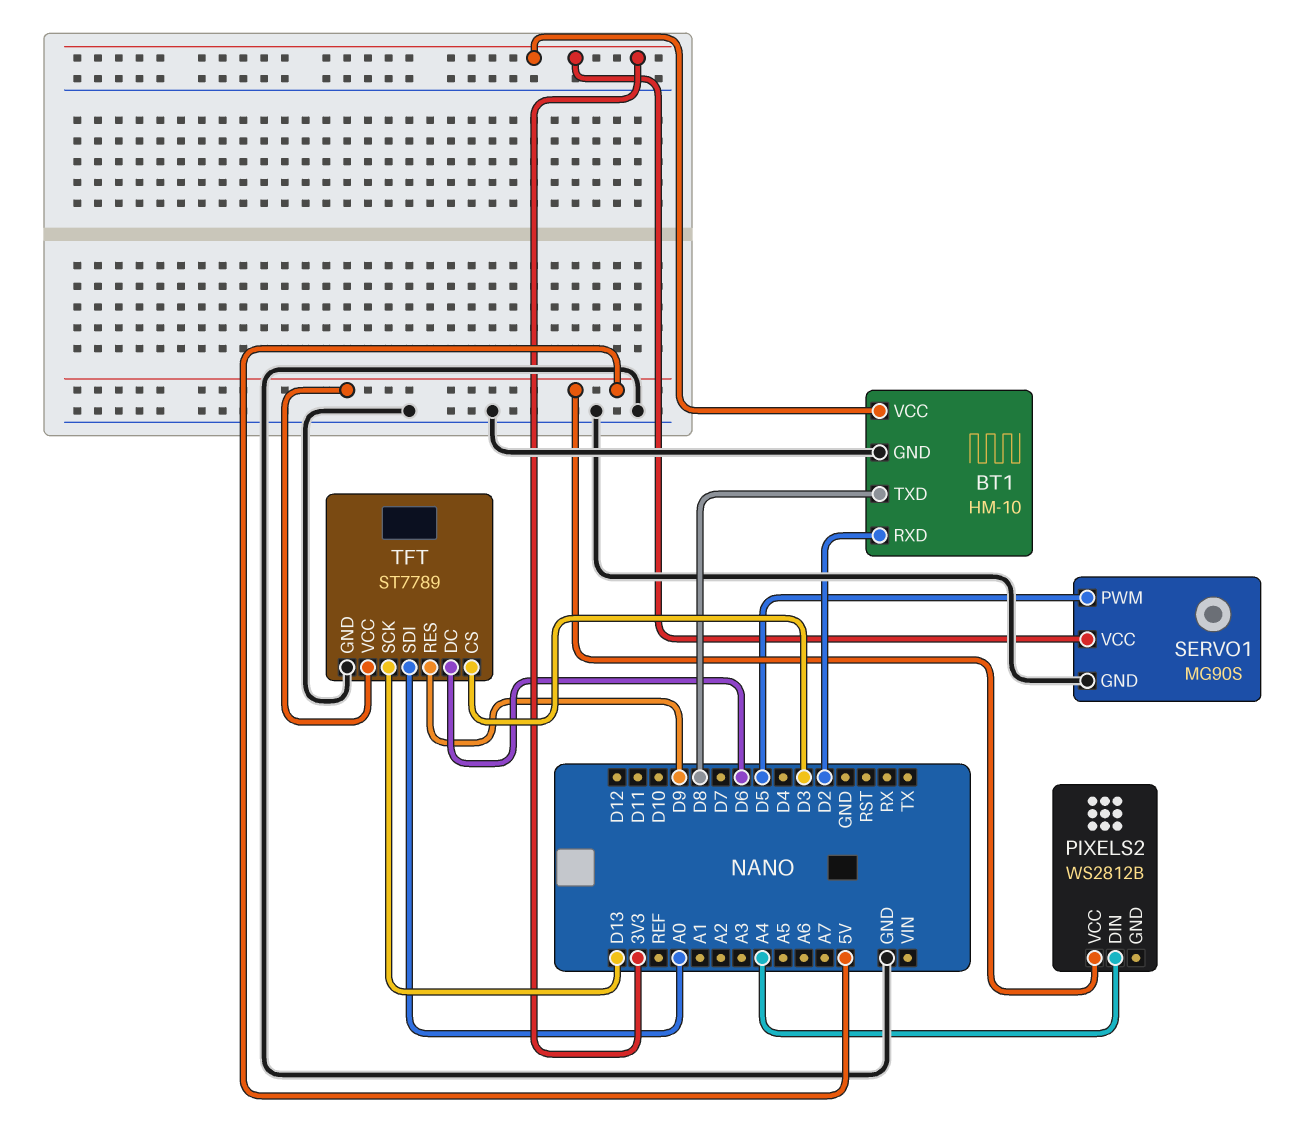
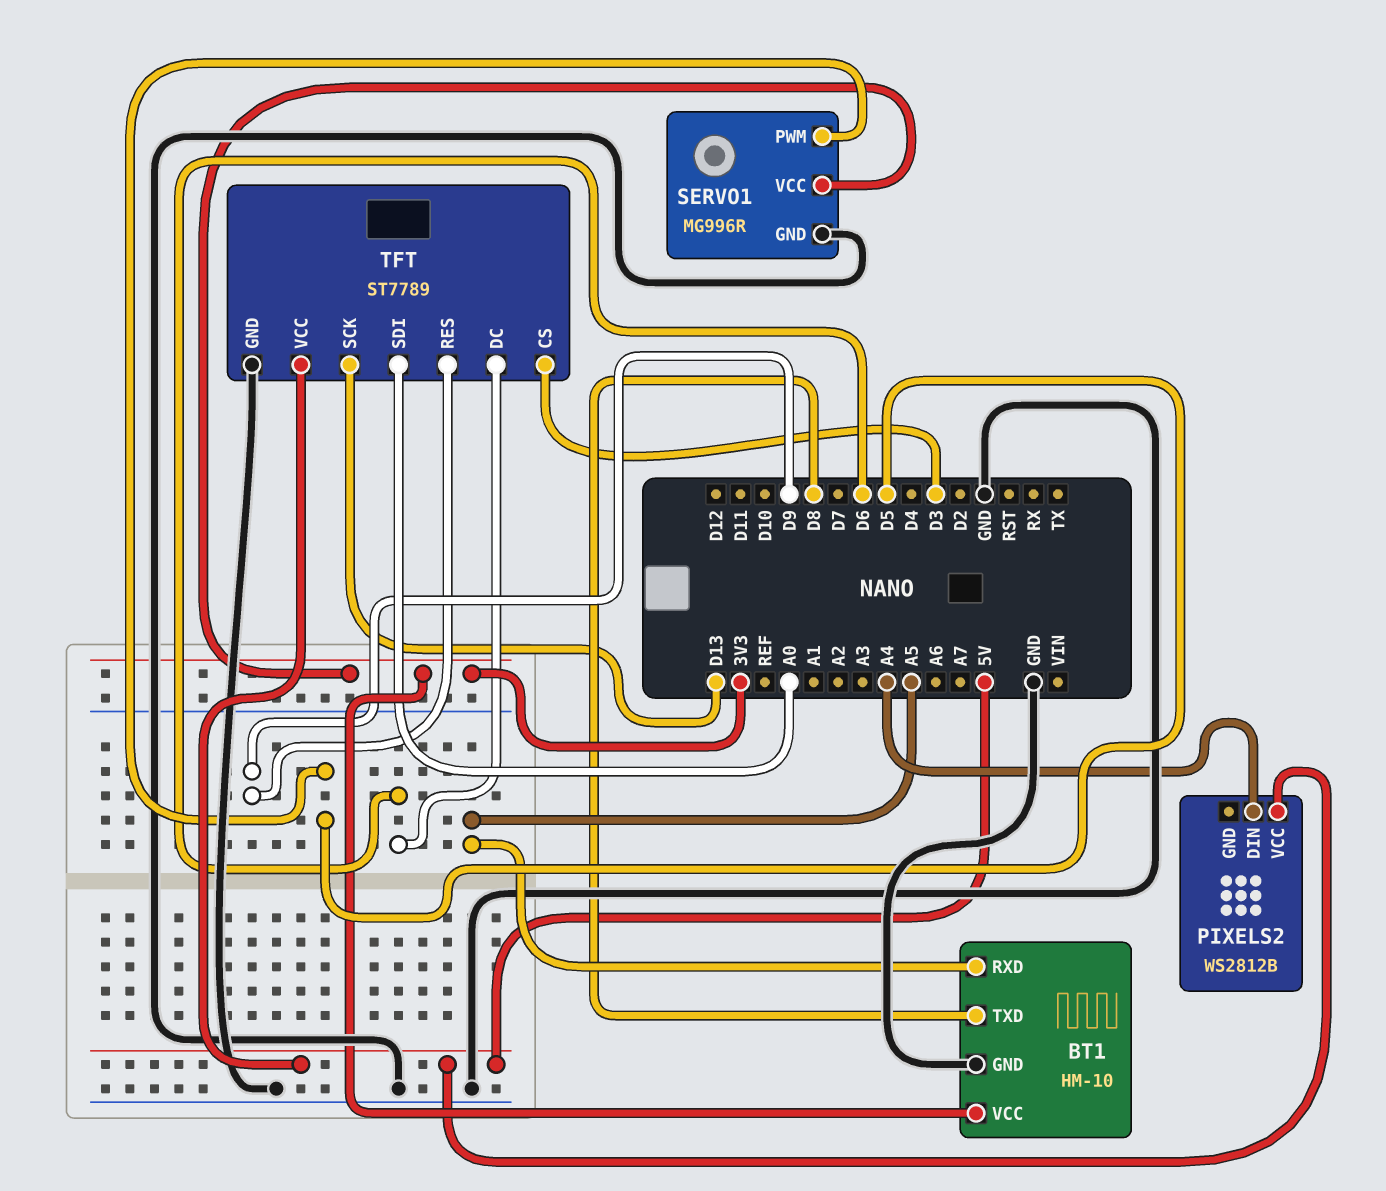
BT1 pin RXD: D2 -> A5
SERVO1: MG90S -> MG996R

